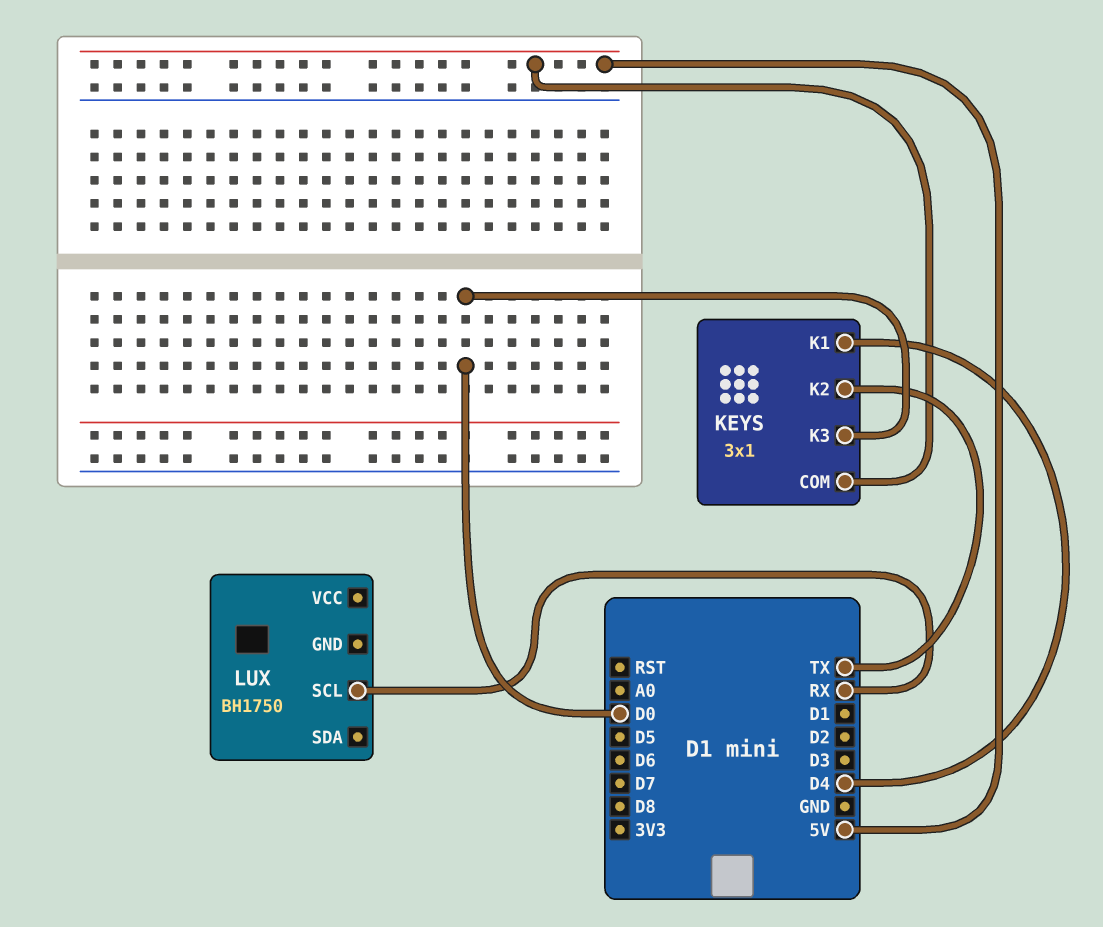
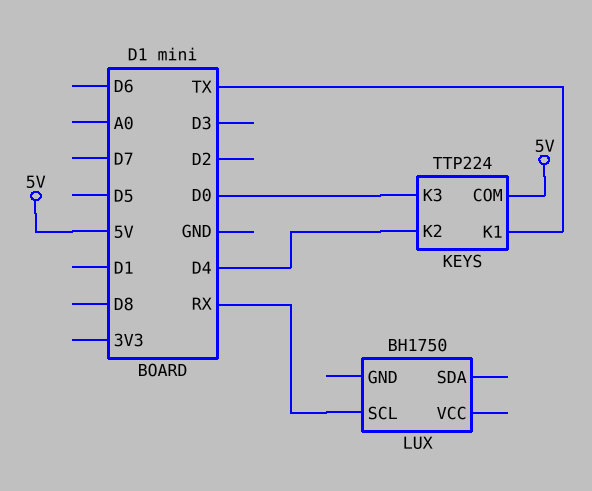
KEYS: 3x1 -> TTP224
KEYS pin K1: D4 -> TX
KEYS pin K2: TX -> D4

